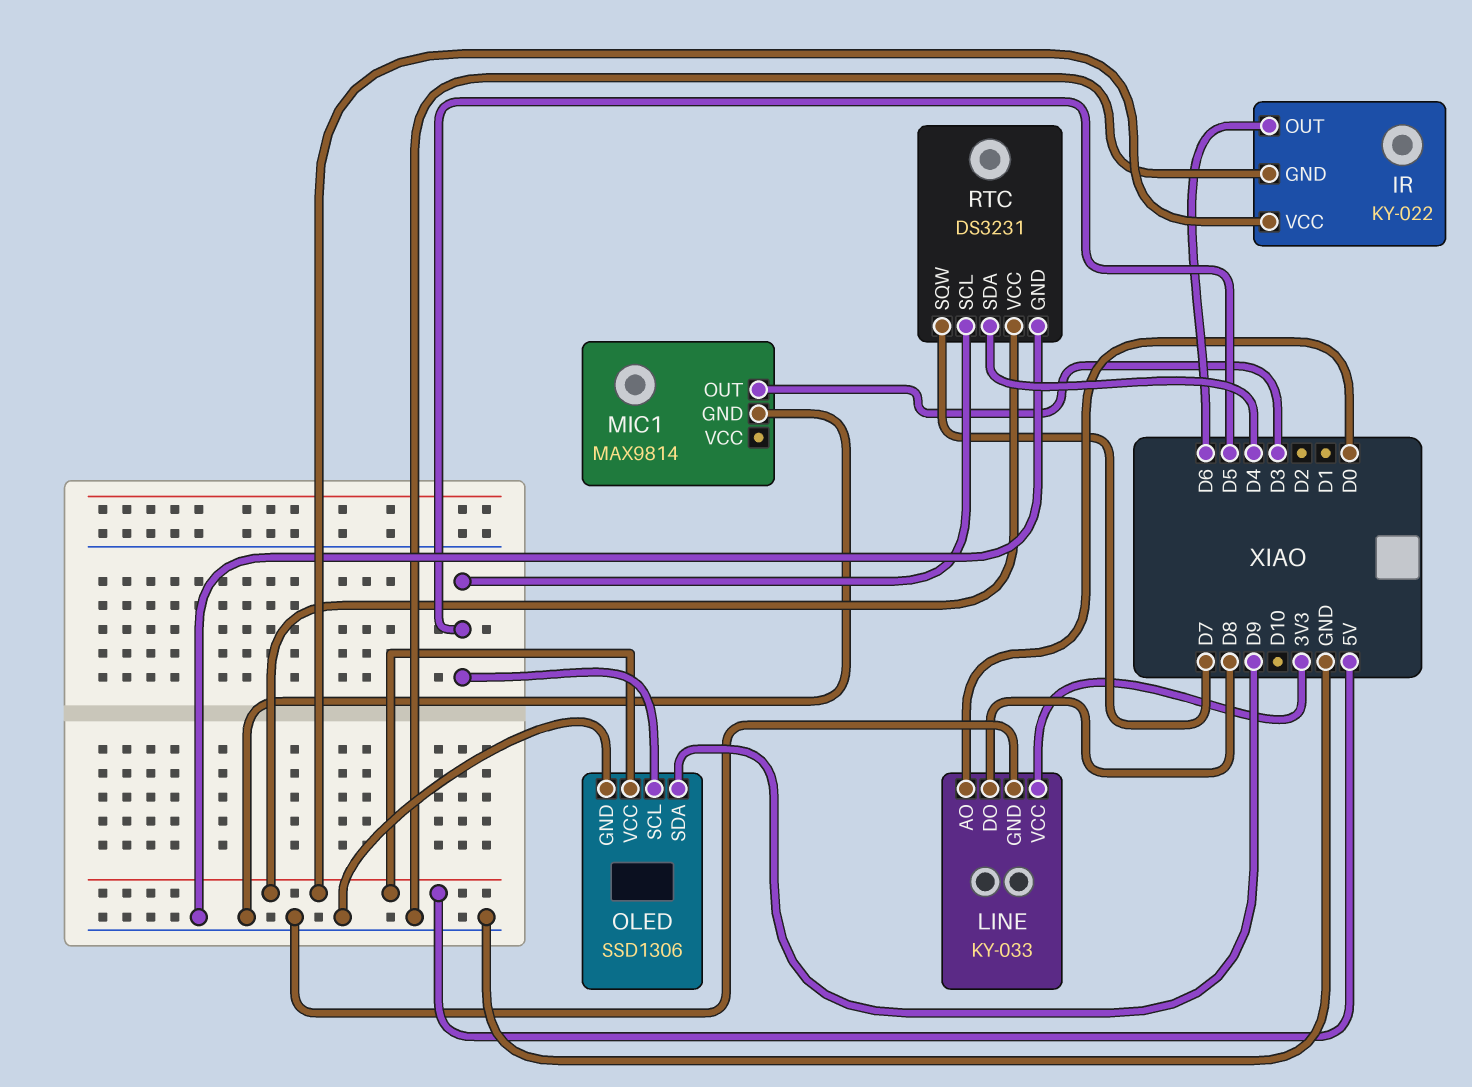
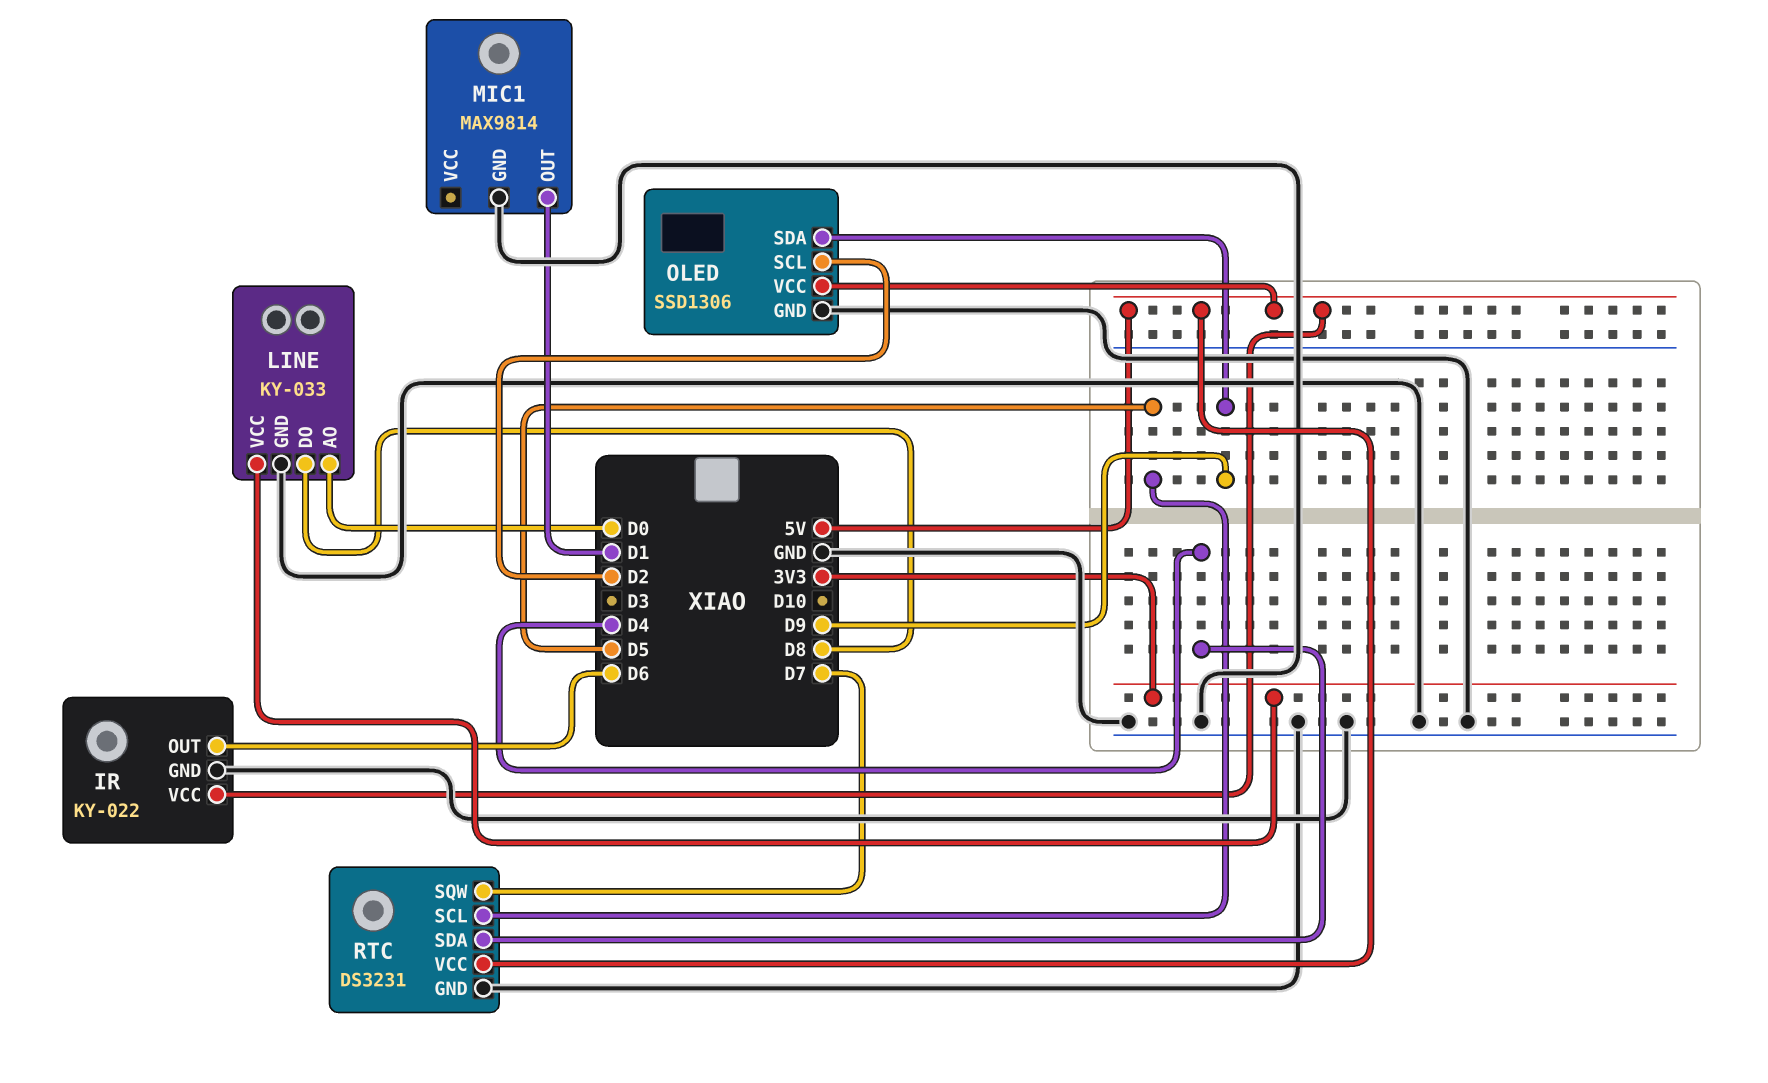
MIC1 pin OUT: D3 -> D1
OLED pin SCL: D5 -> D2

